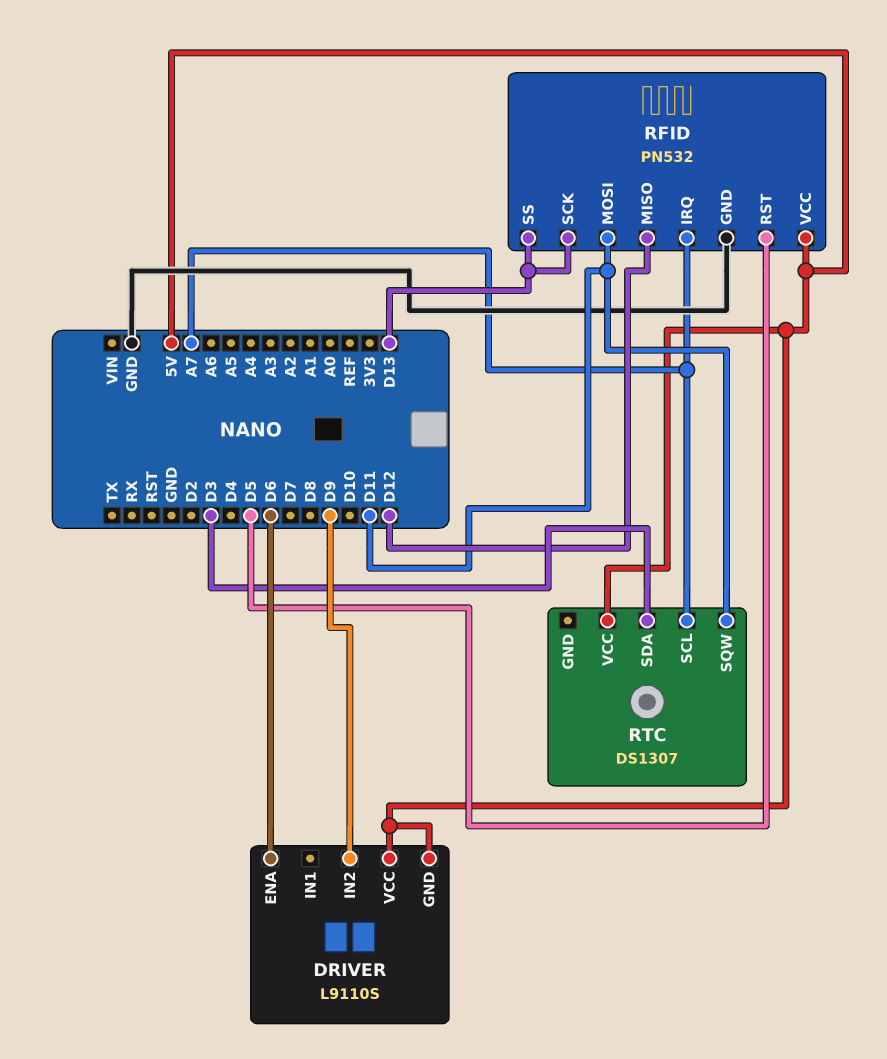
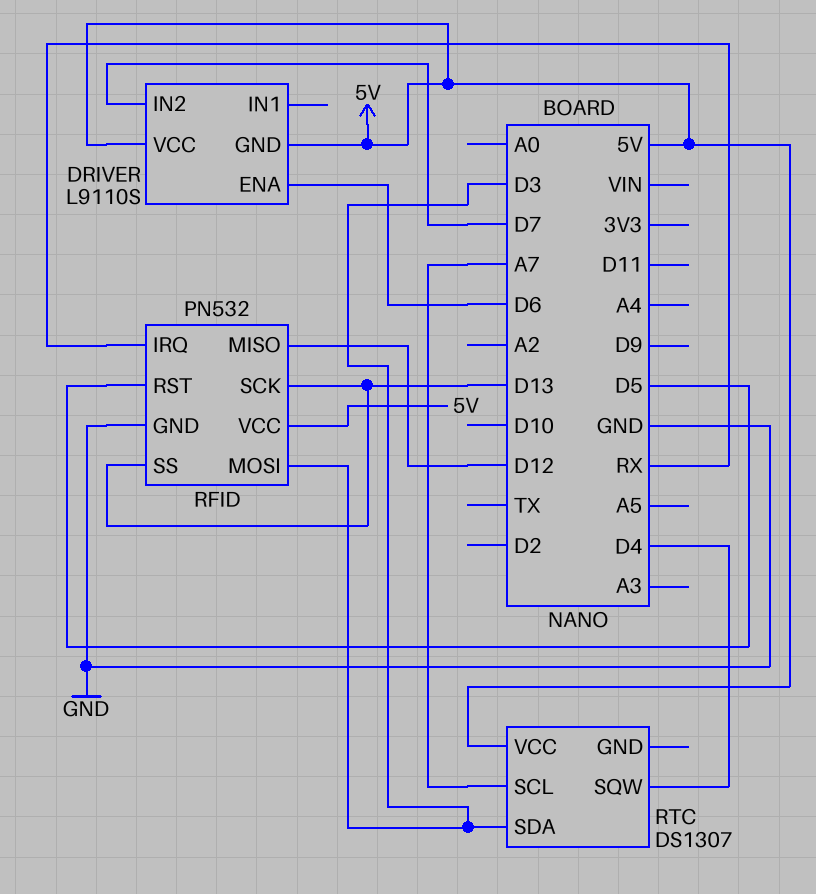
DRIVER pin IN2: D9 -> D7
RFID pin IRQ: A7 -> RX
RFID pin MOSI: D11 -> D3
RTC pin SQW: D11 -> D4

